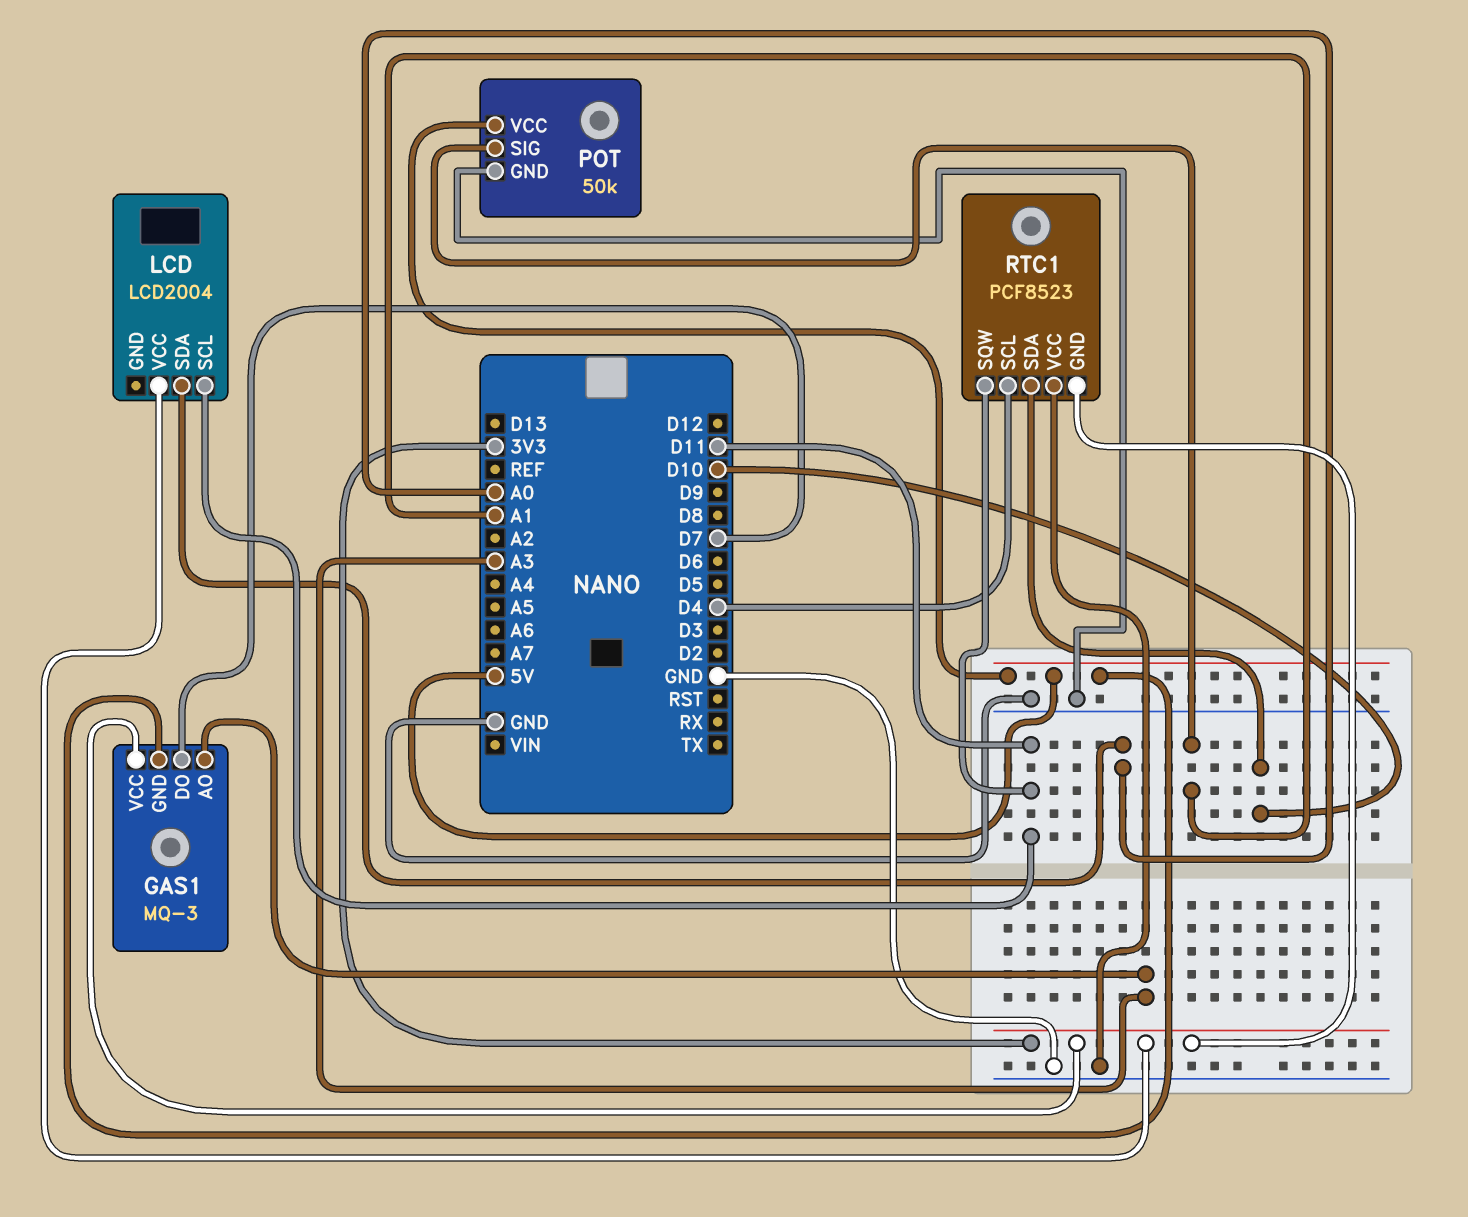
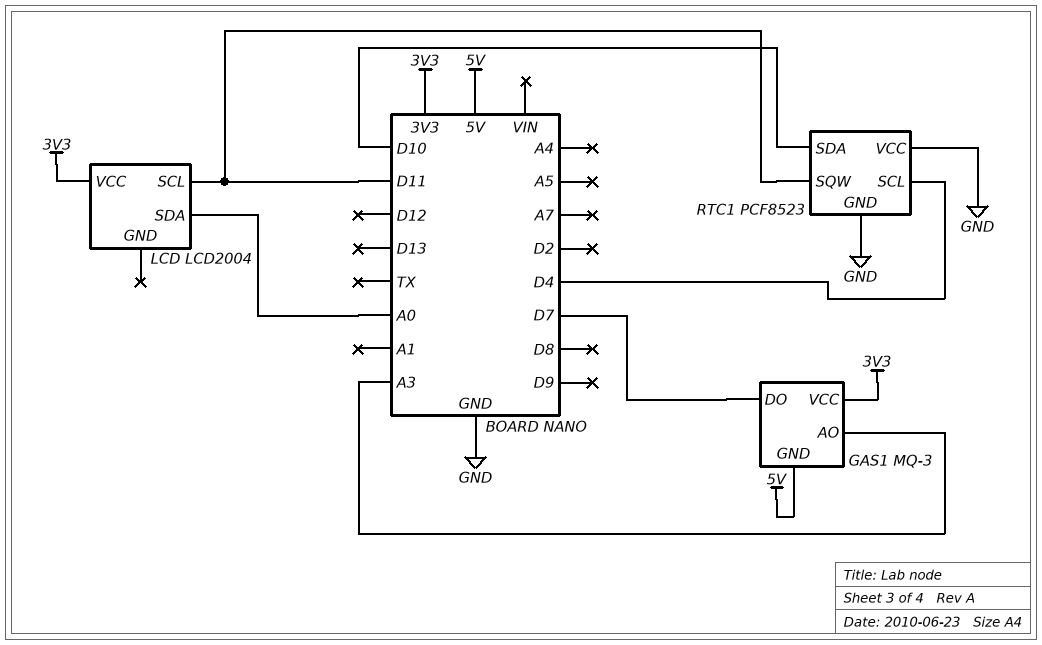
POT: 50k -> none
POT pin GND: GND -> none
POT pin SIG: A1 -> none
POT pin VCC: 5V -> none
RTC1 pin GND: 3V3 -> GND

